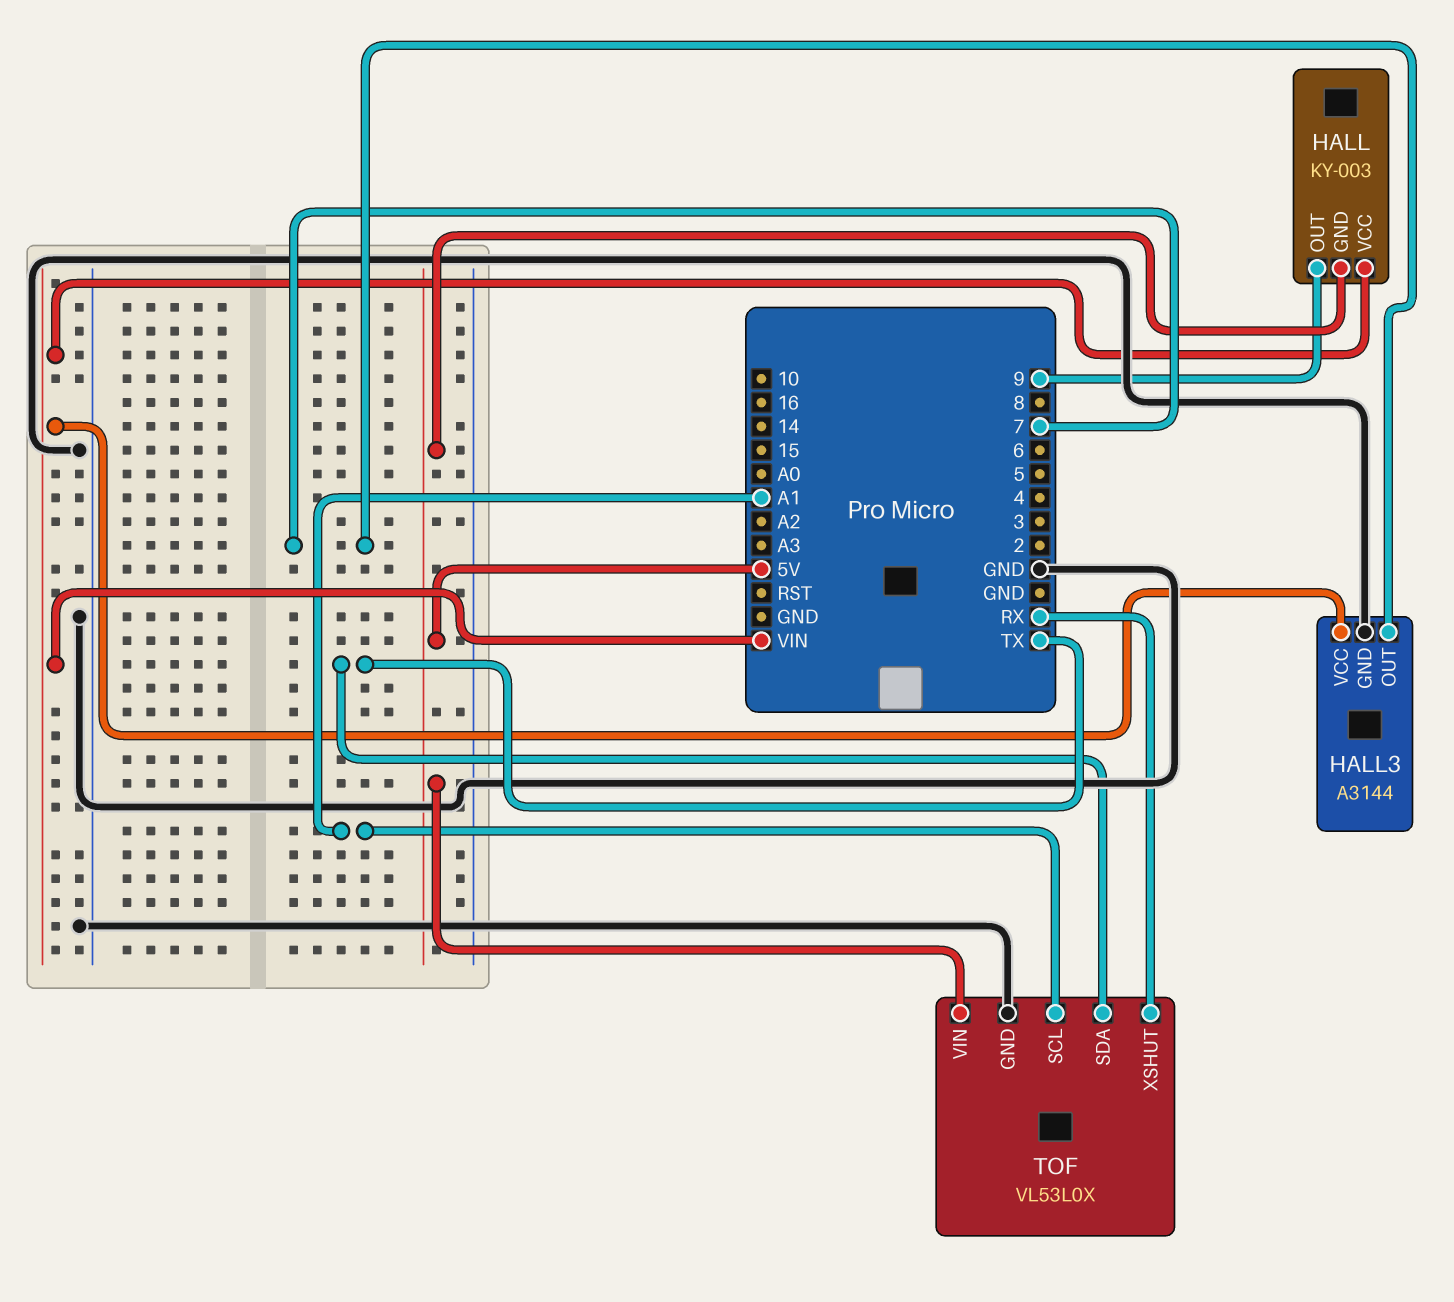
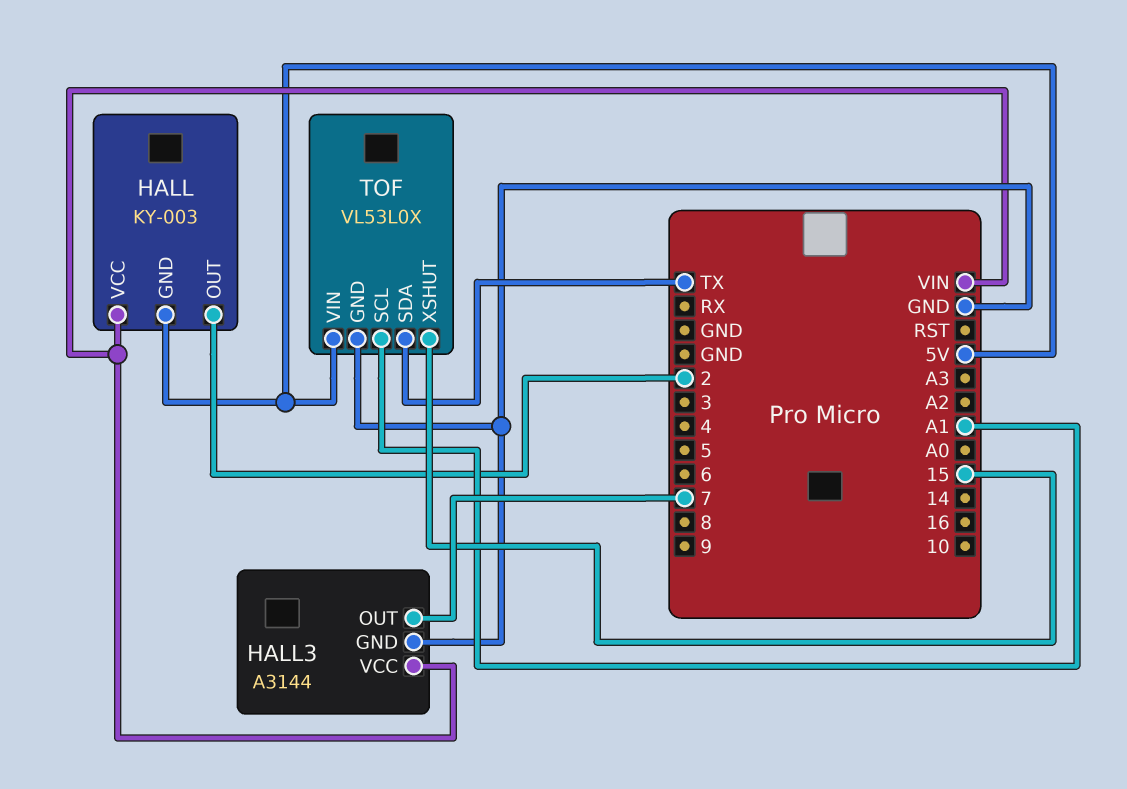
HALL pin OUT: 9 -> 2
TOF pin XSHUT: RX -> 15

